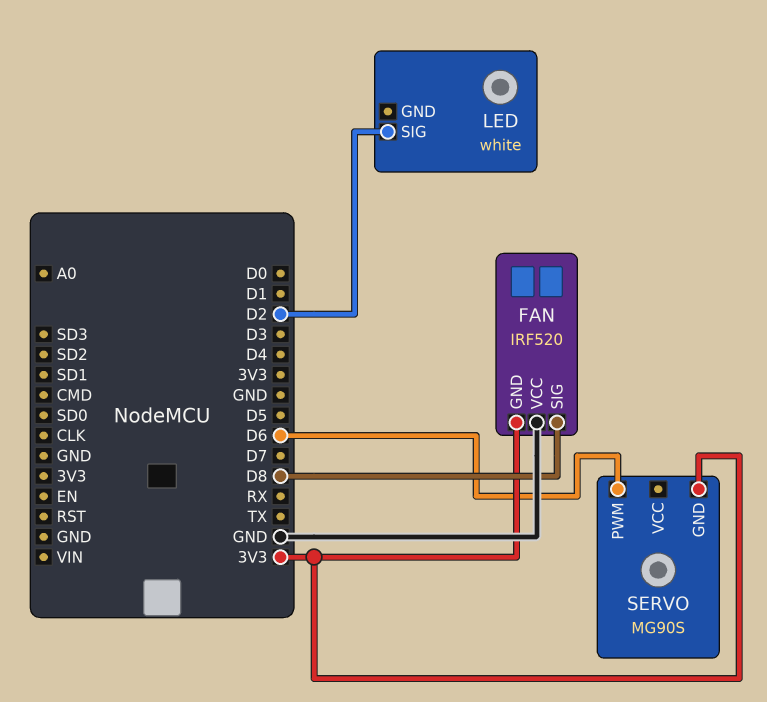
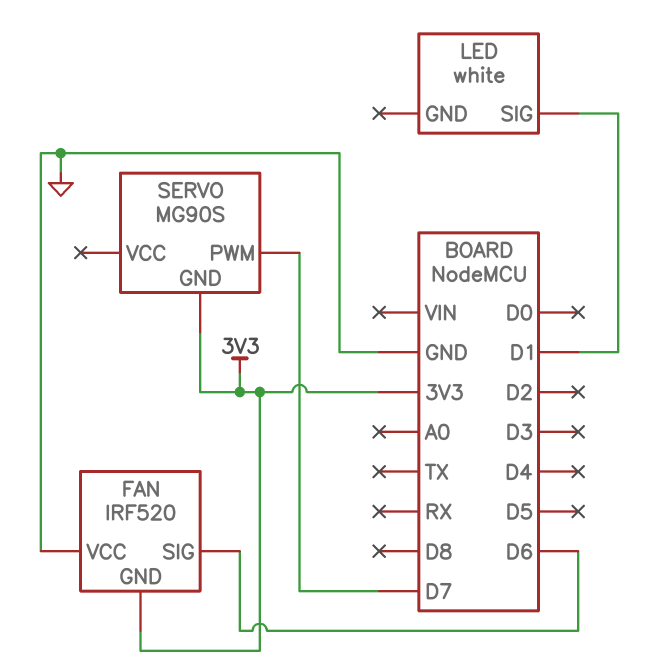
FAN pin SIG: D8 -> D6
LED pin SIG: D2 -> D1
SERVO pin PWM: D6 -> D7

